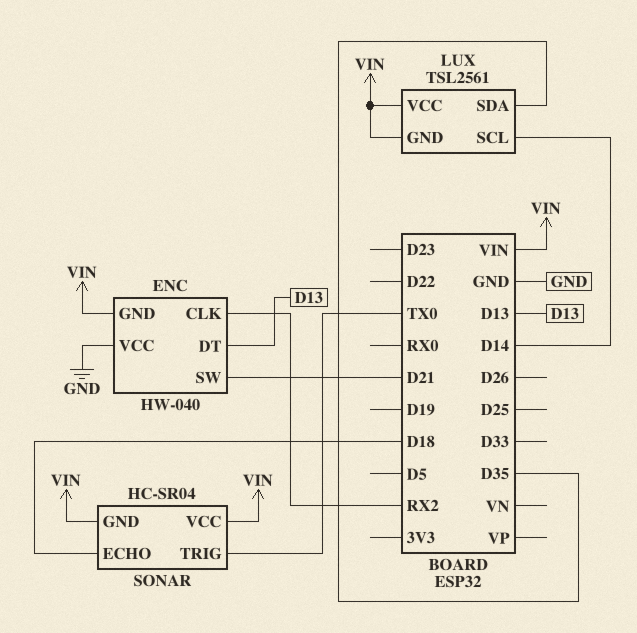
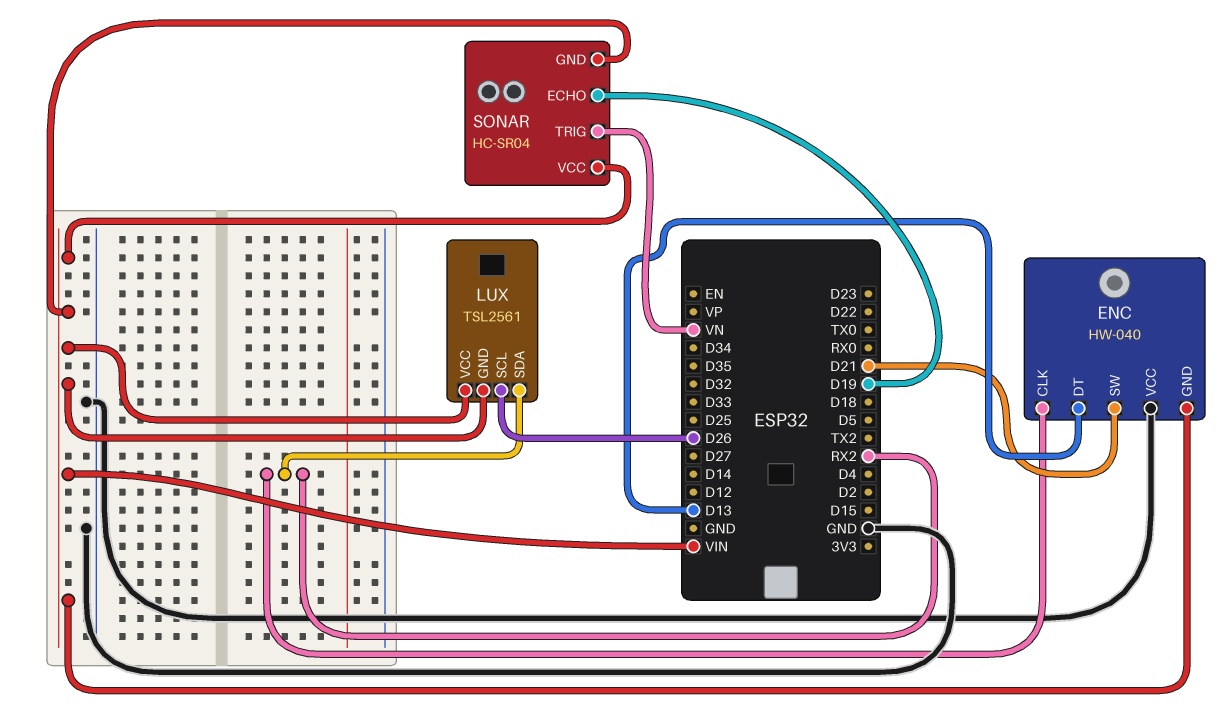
LUX pin SCL: D14 -> D26
LUX pin SDA: D35 -> RX2
SONAR pin ECHO: D18 -> D19
SONAR pin TRIG: TX0 -> VN

